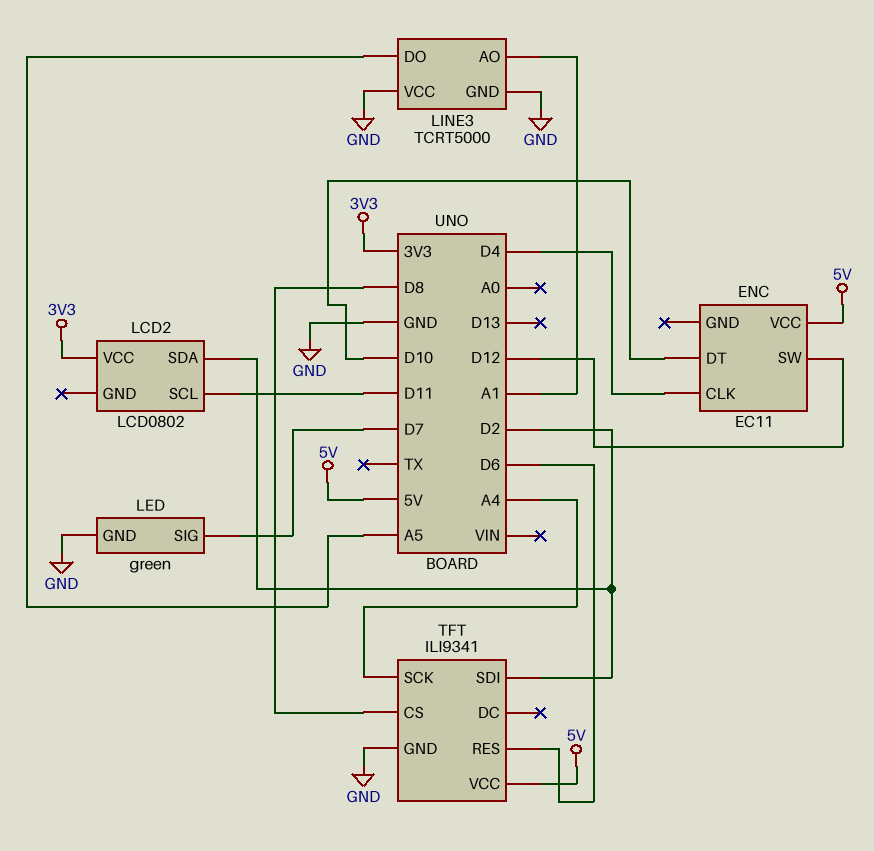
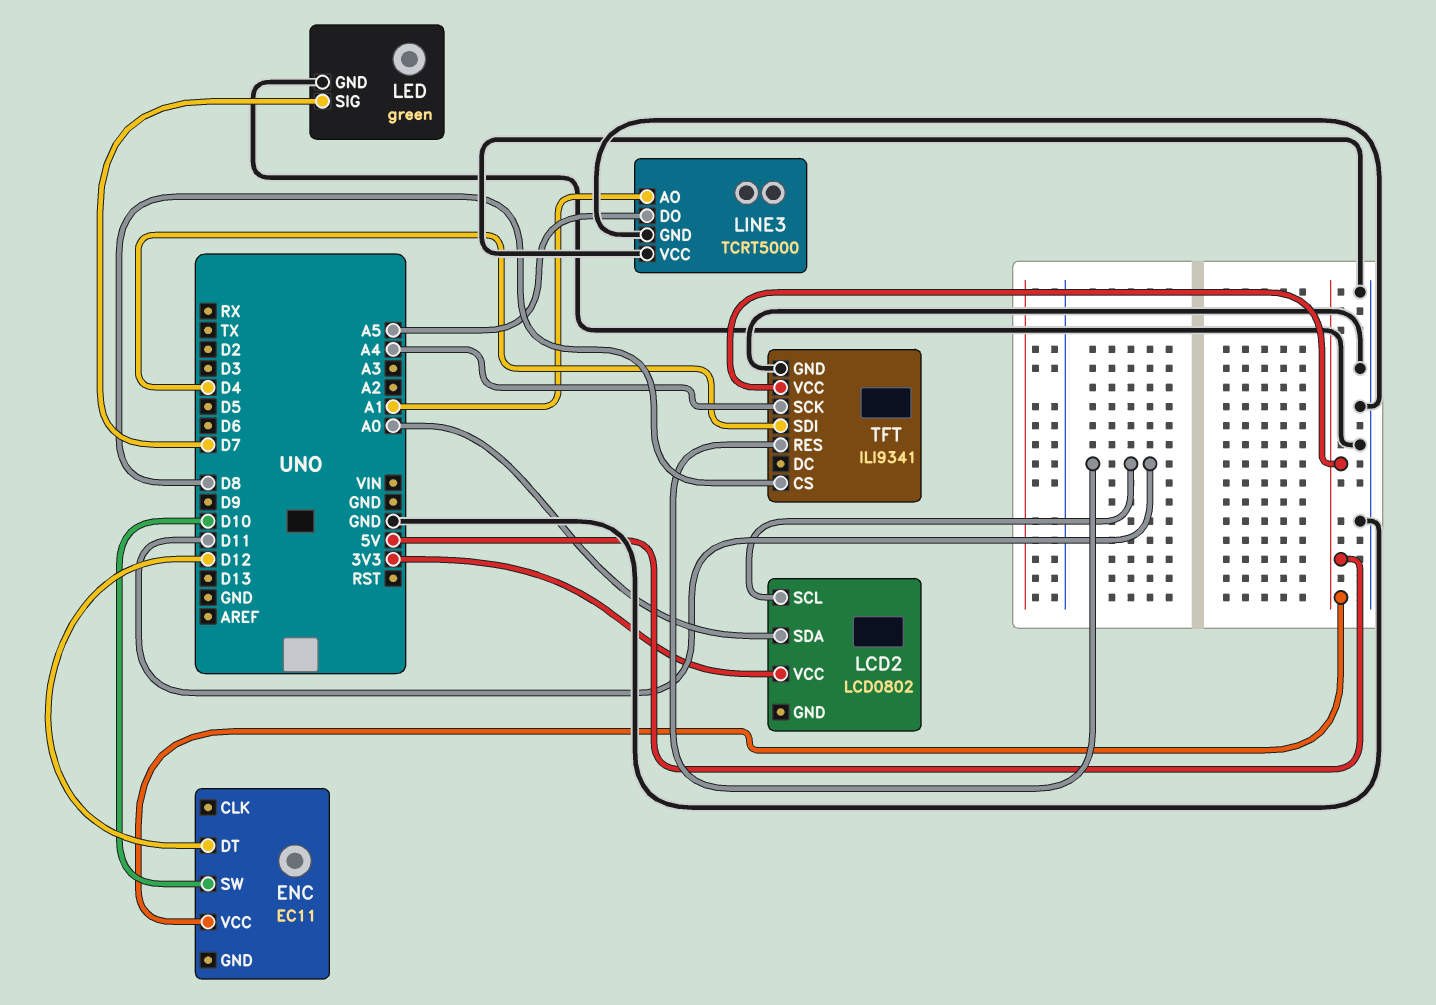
ENC pin CLK: D4 -> none
ENC pin DT: D10 -> D12
ENC pin SW: D12 -> D10
LCD2 pin SDA: D2 -> A0
TFT pin RES: D6 -> D11
TFT pin SDI: D2 -> D4

